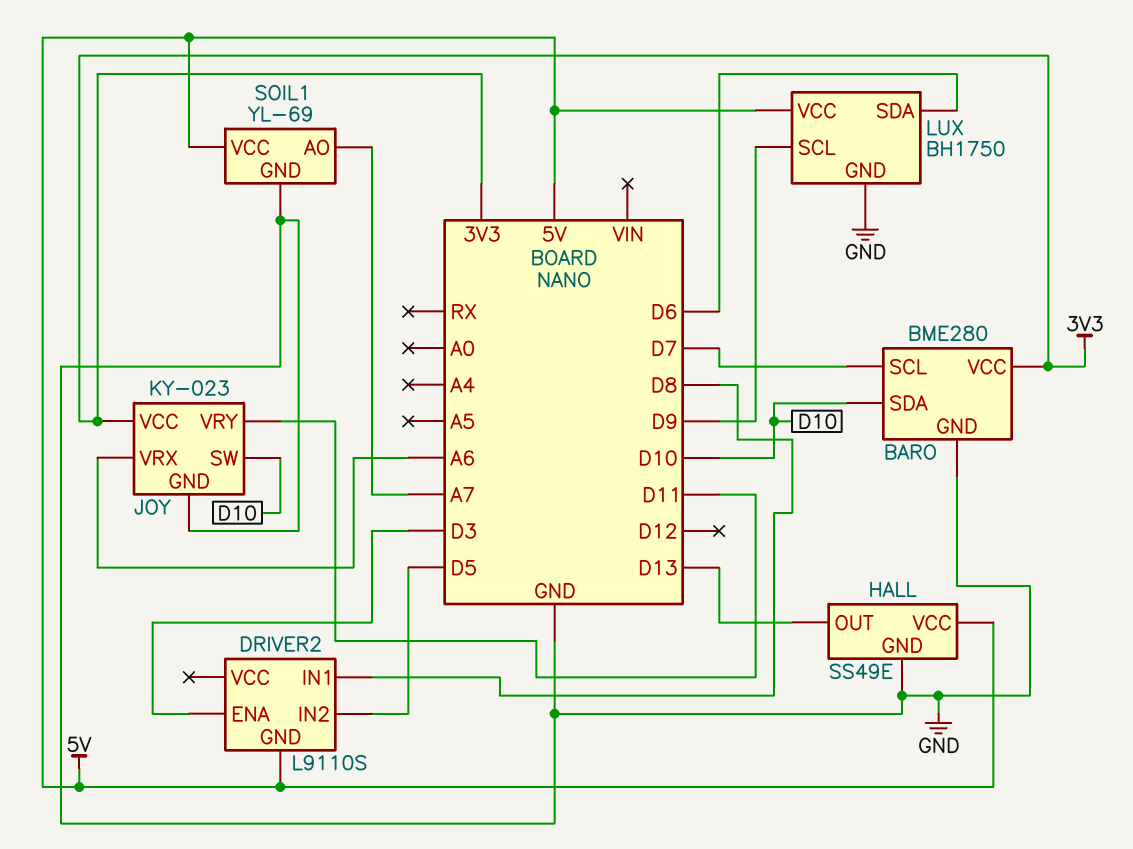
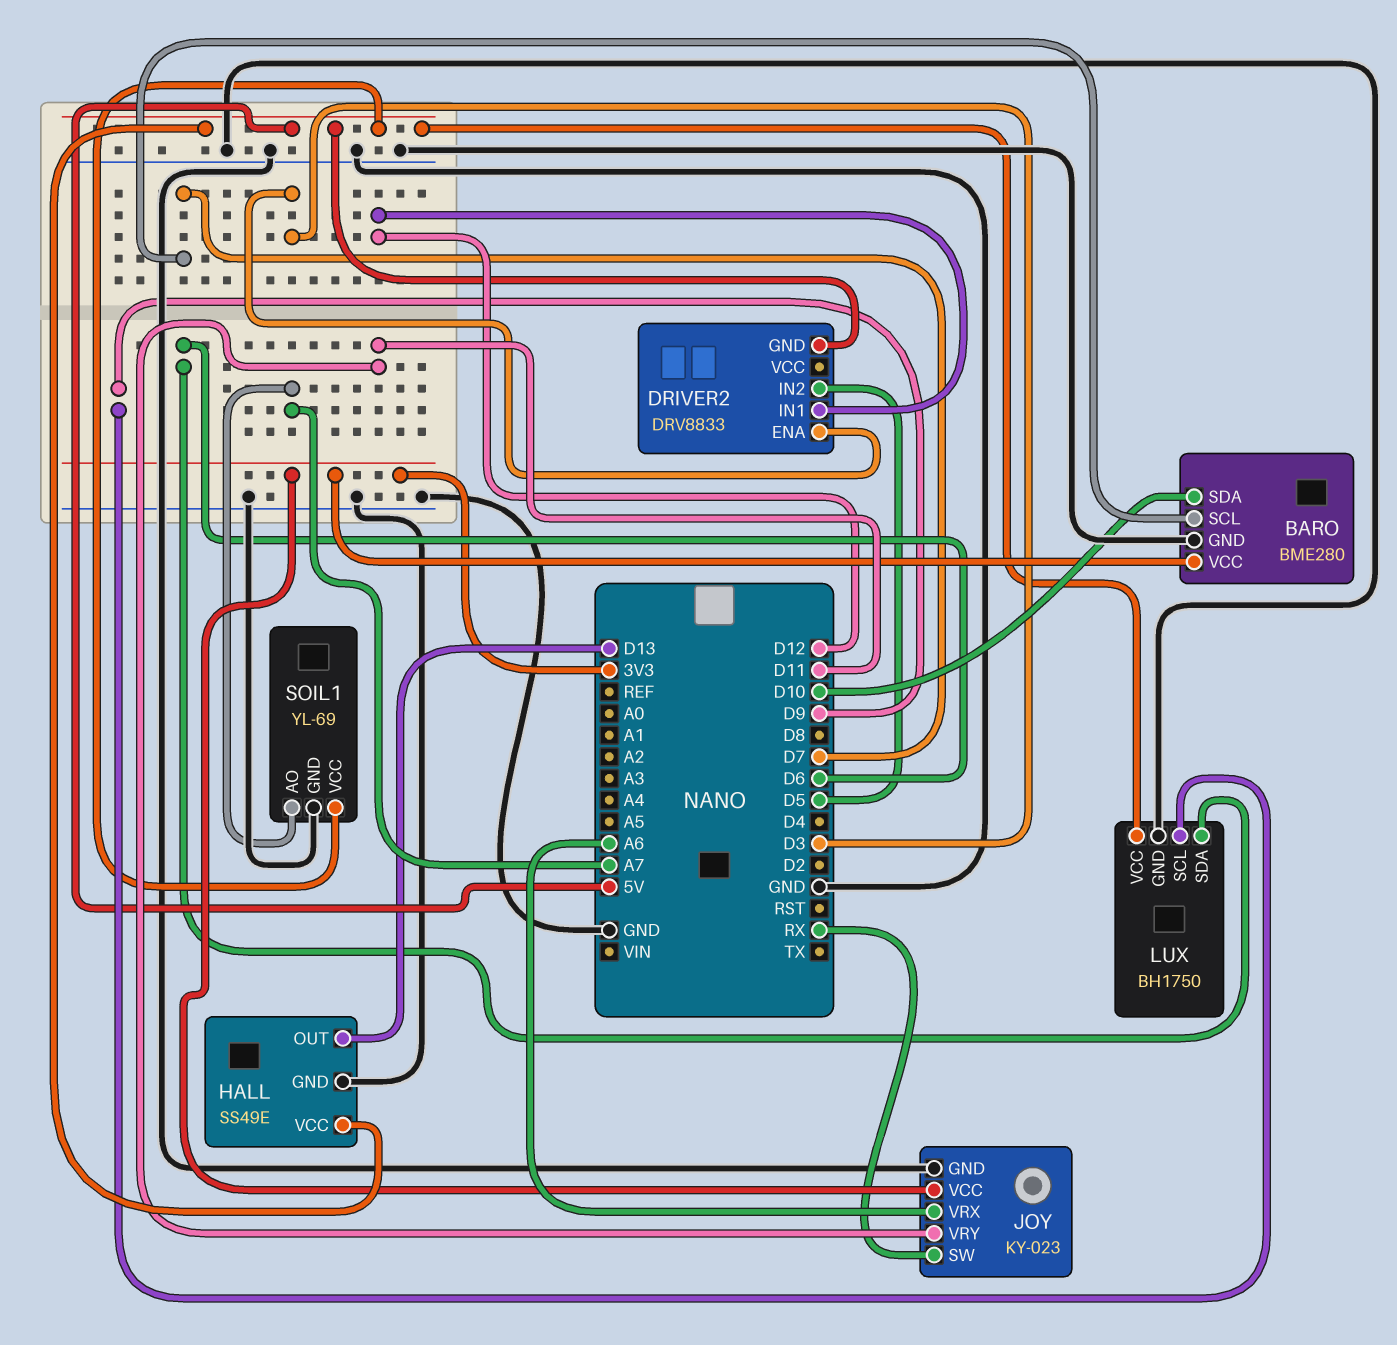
DRIVER2: L9110S -> DRV8833
DRIVER2 pin IN1: D8 -> D12
JOY pin SW: D10 -> RX

